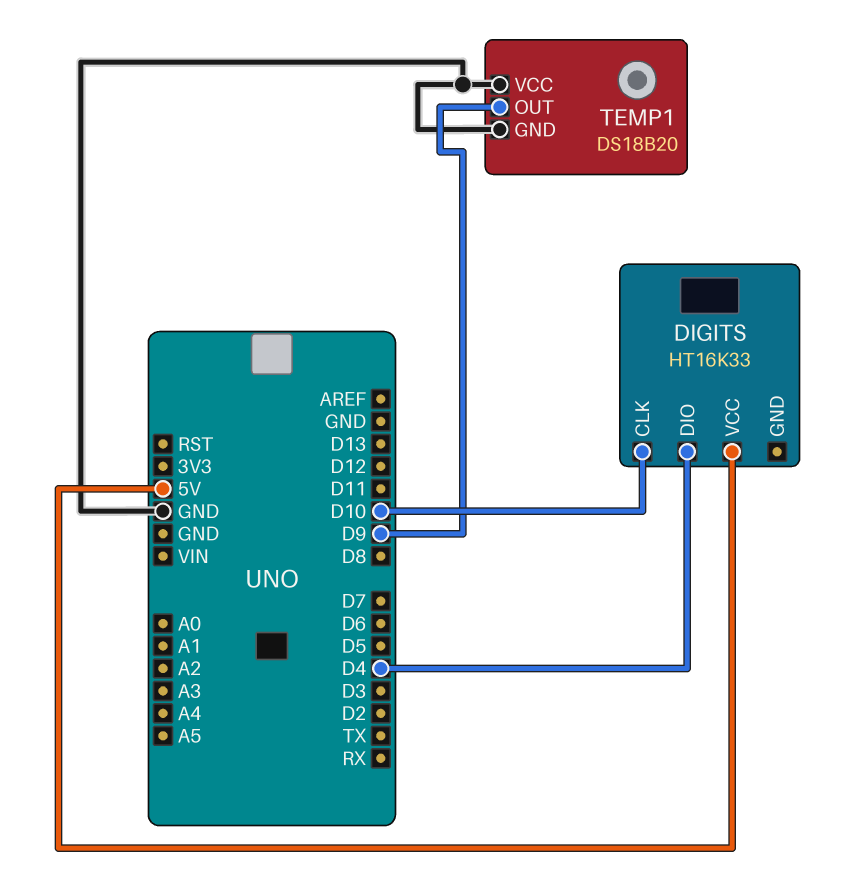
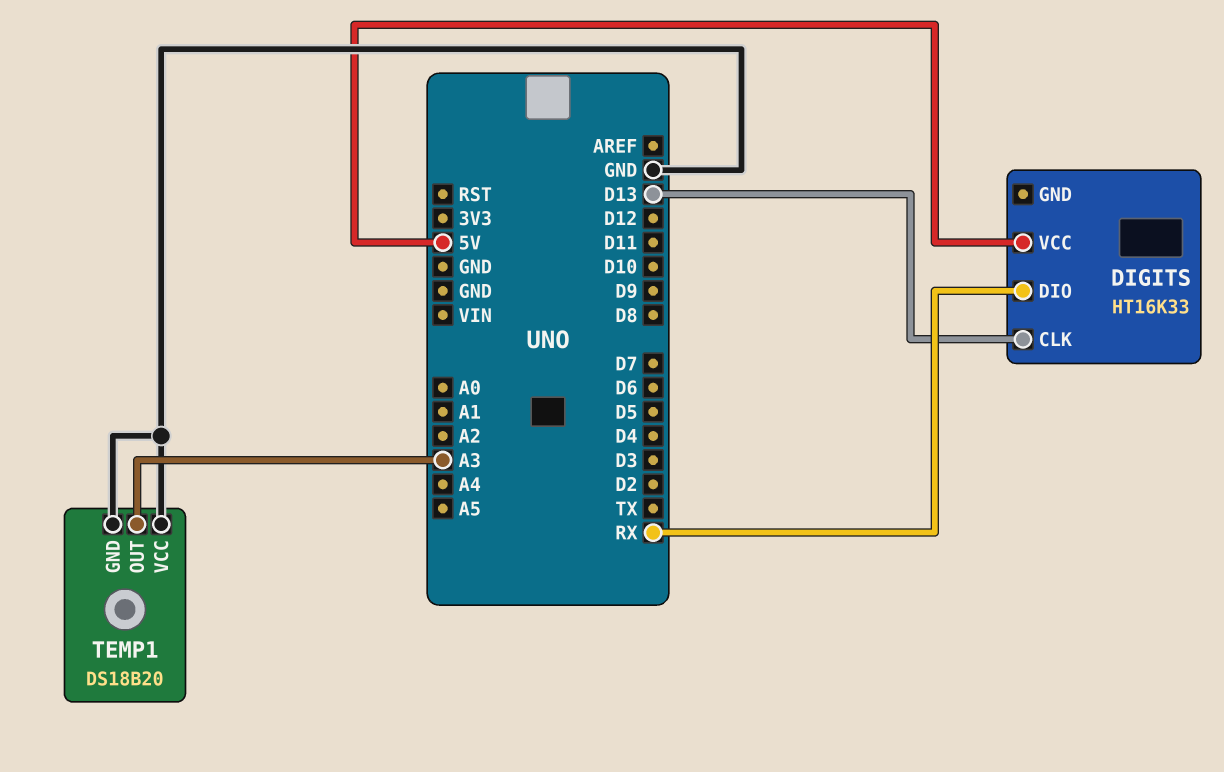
DIGITS pin CLK: D10 -> D13
DIGITS pin DIO: D4 -> RX
TEMP1 pin OUT: D9 -> A3

